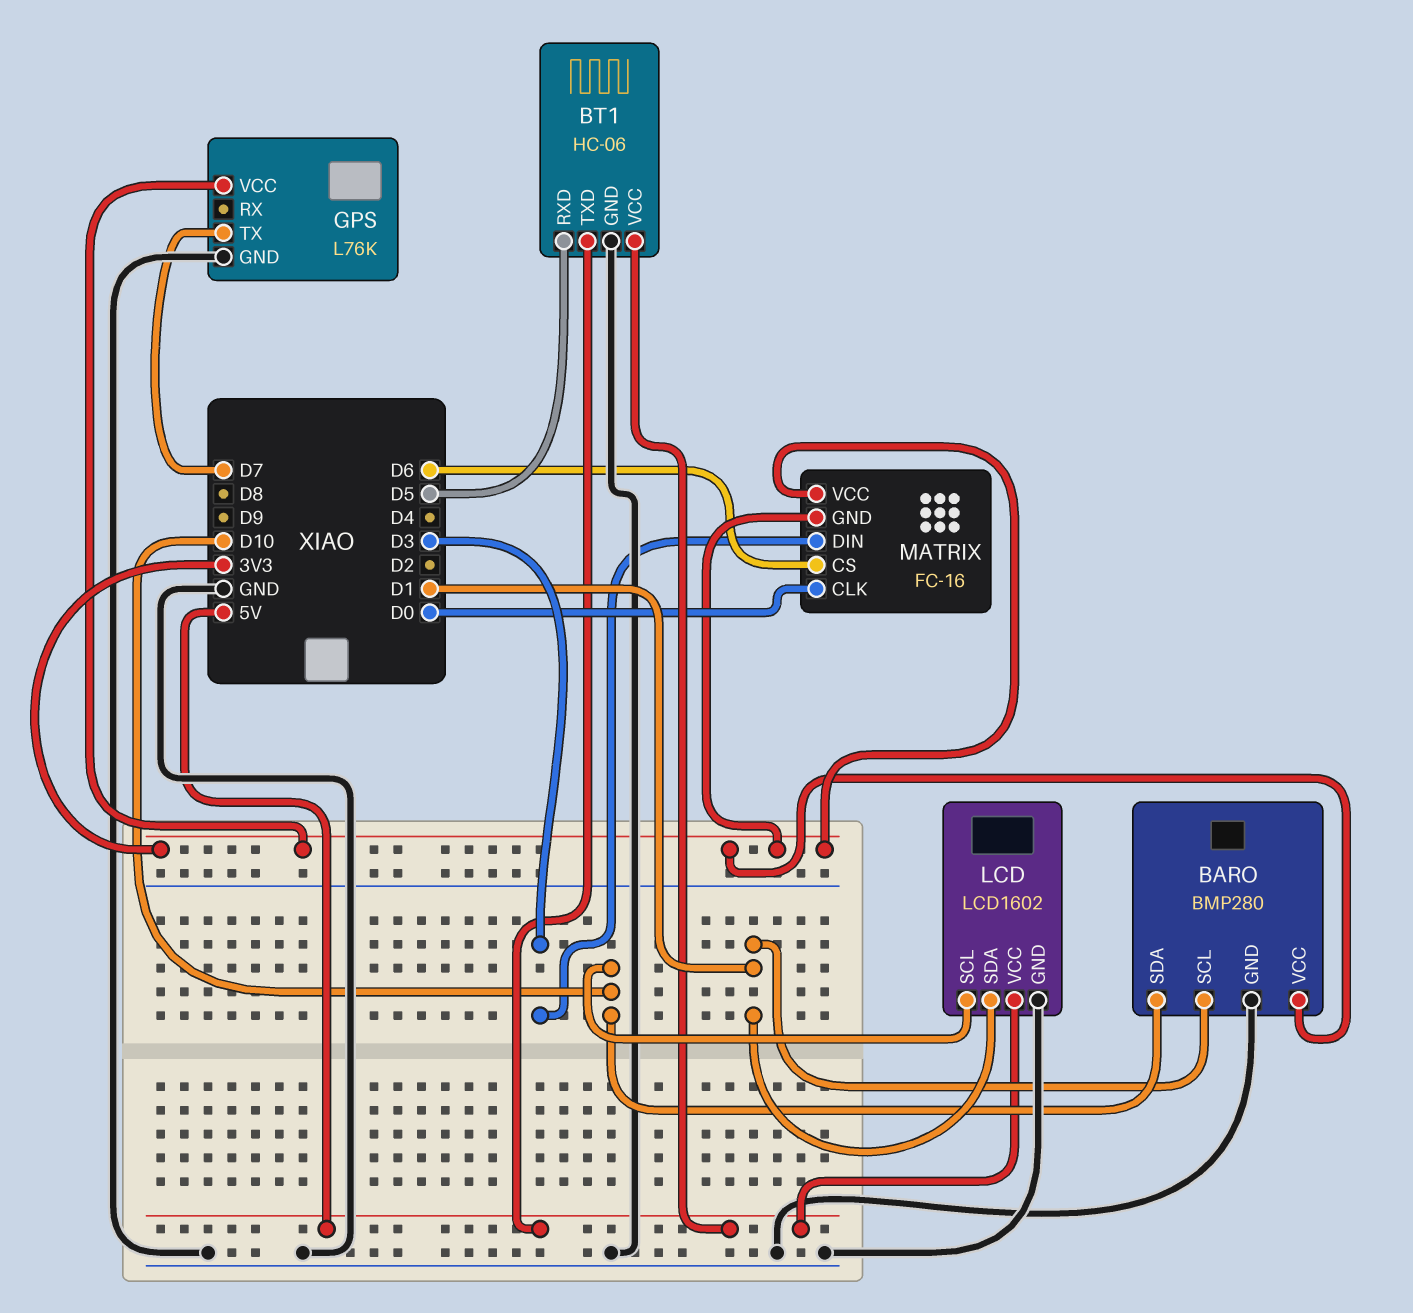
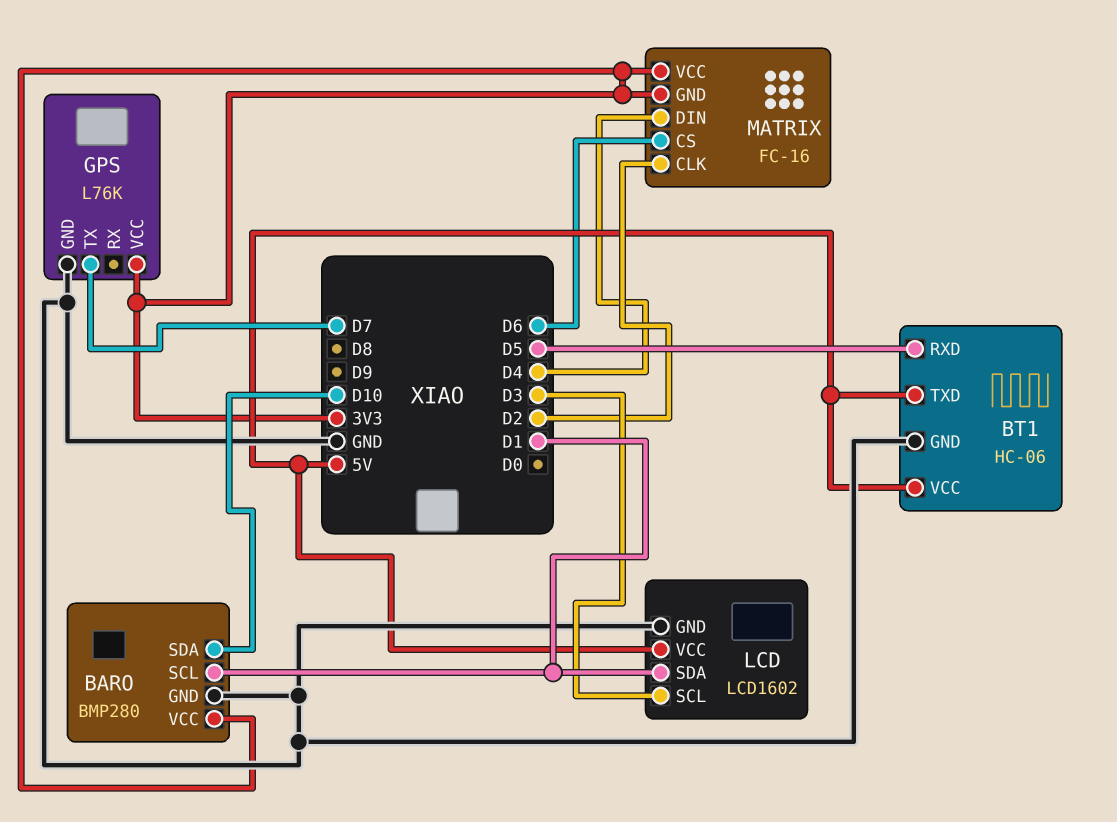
LCD pin SCL: D10 -> D3
MATRIX pin CLK: D0 -> D2
MATRIX pin DIN: D3 -> D4

